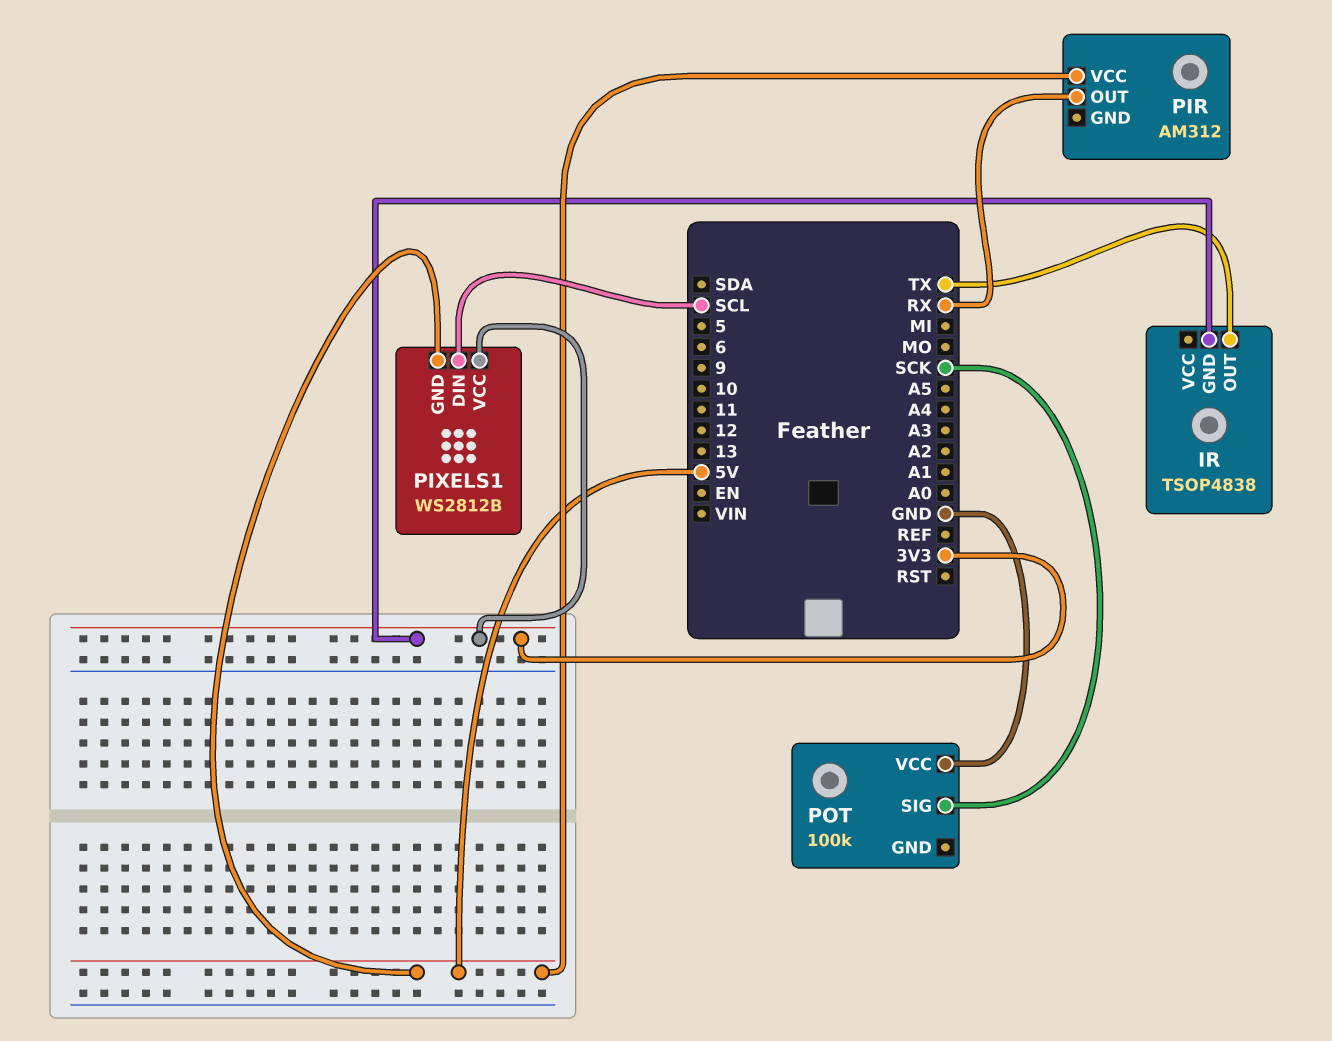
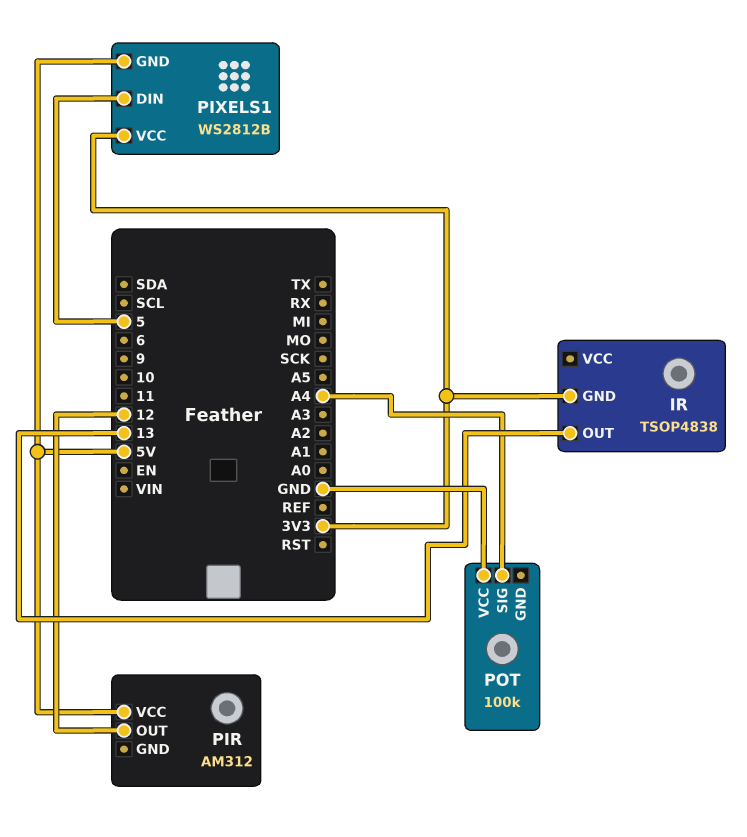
IR pin OUT: TX -> 13
PIR pin OUT: RX -> 12
PIXELS1 pin DIN: SCL -> 5
POT pin SIG: SCK -> A4

